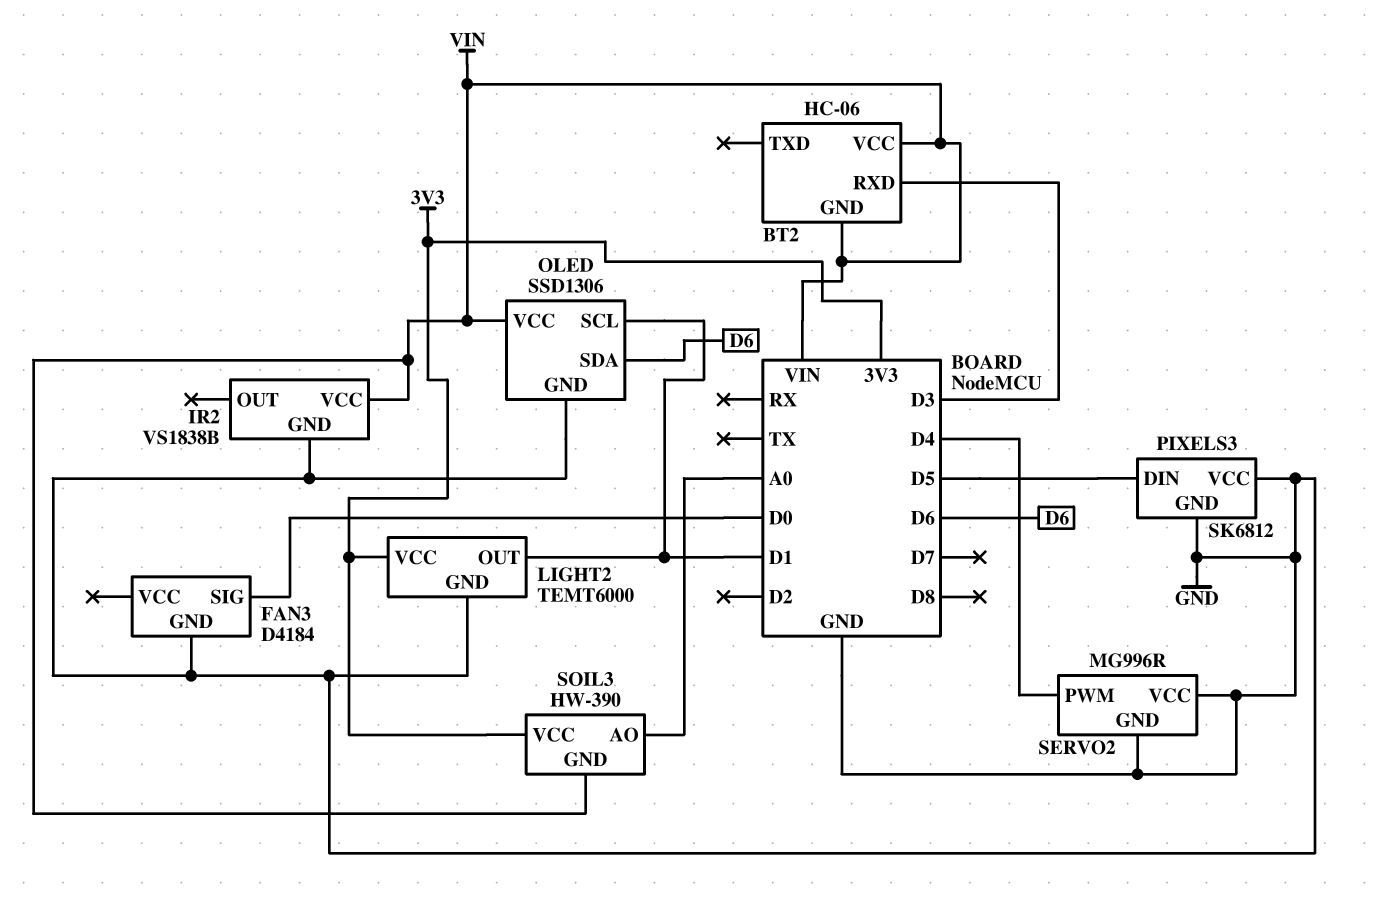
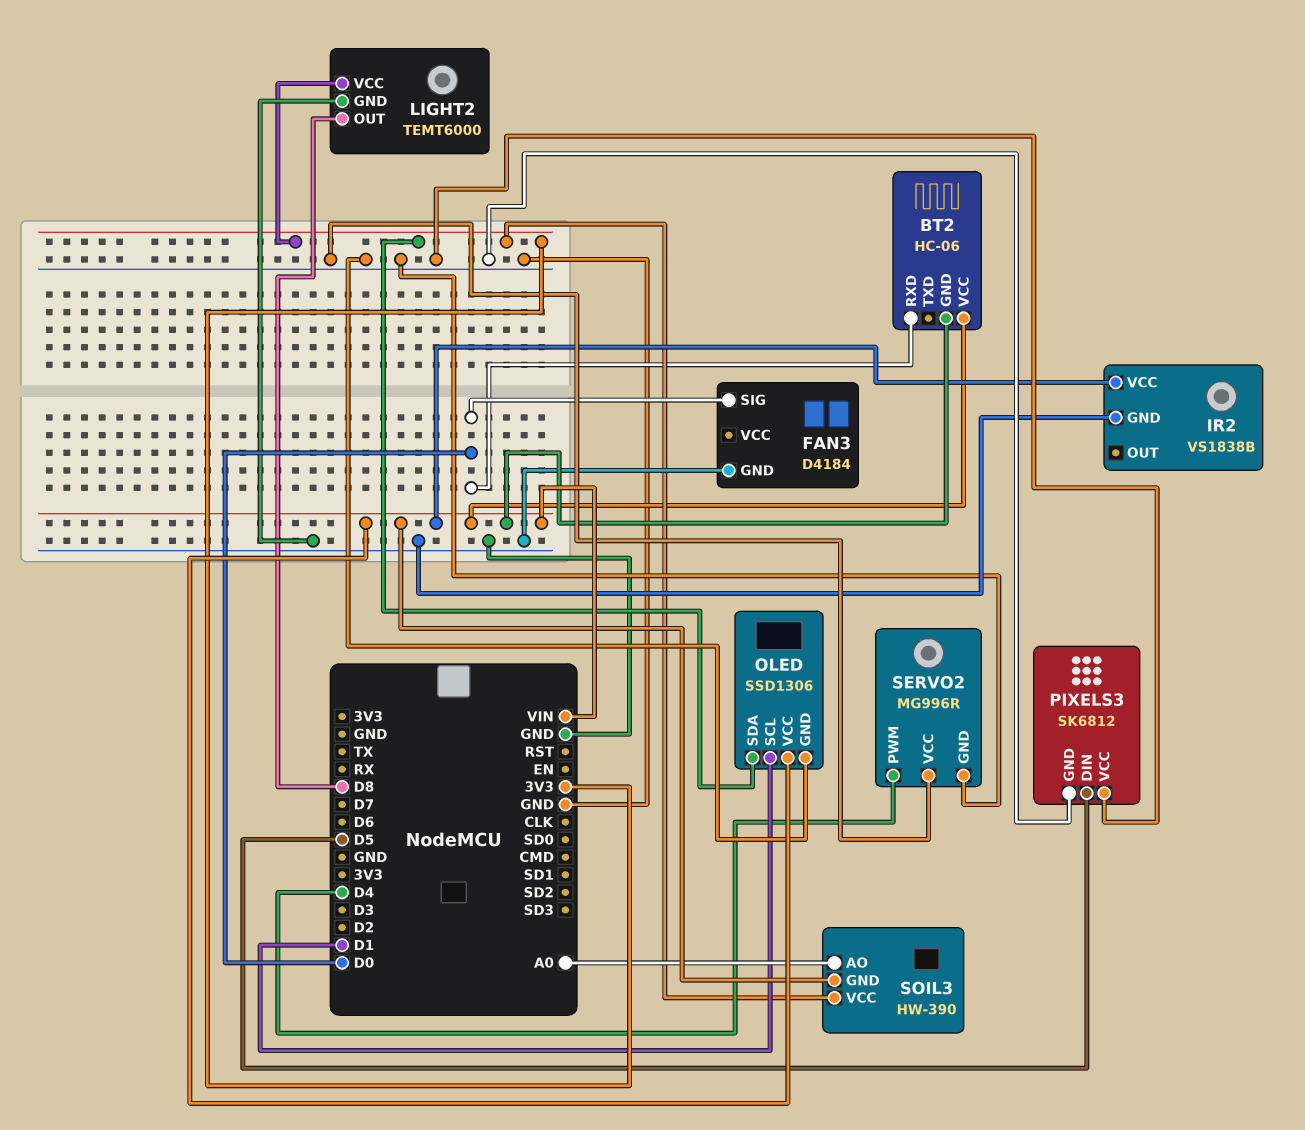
BT2 pin RXD: D3 -> D0
LIGHT2 pin OUT: D1 -> D8
OLED pin SDA: D6 -> 3V3

